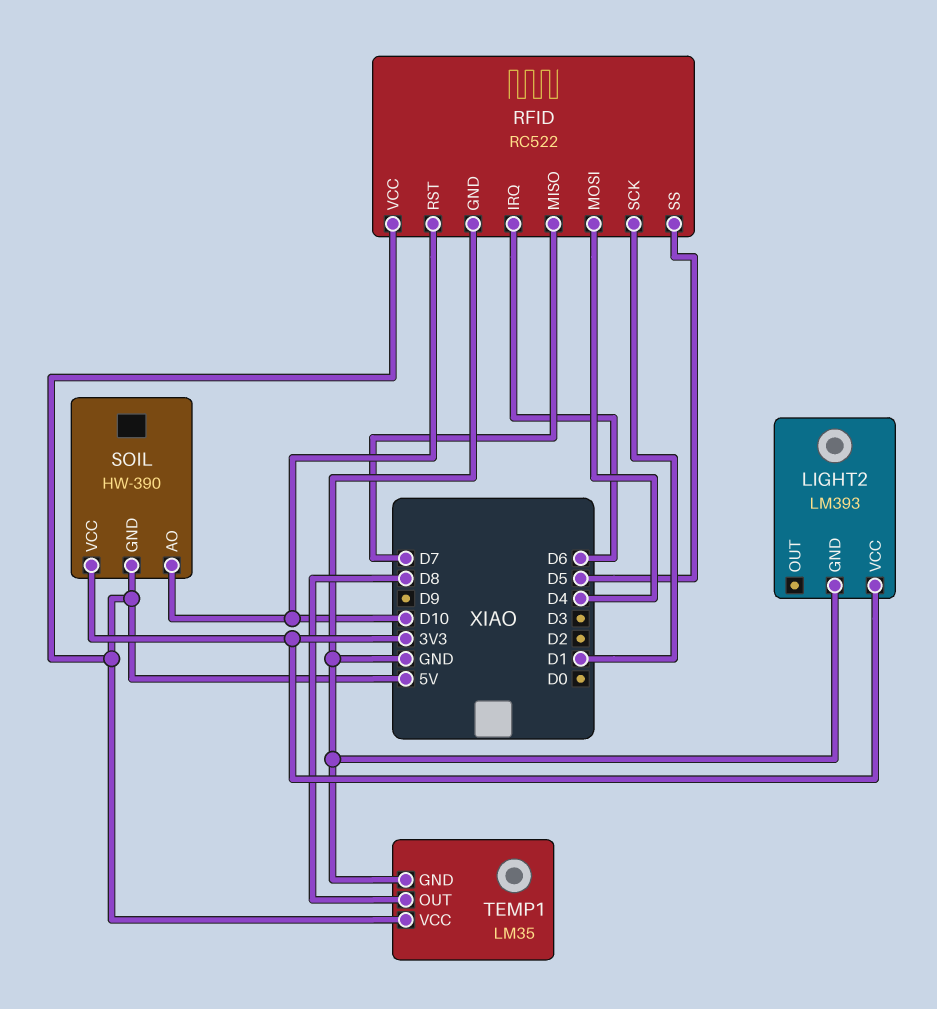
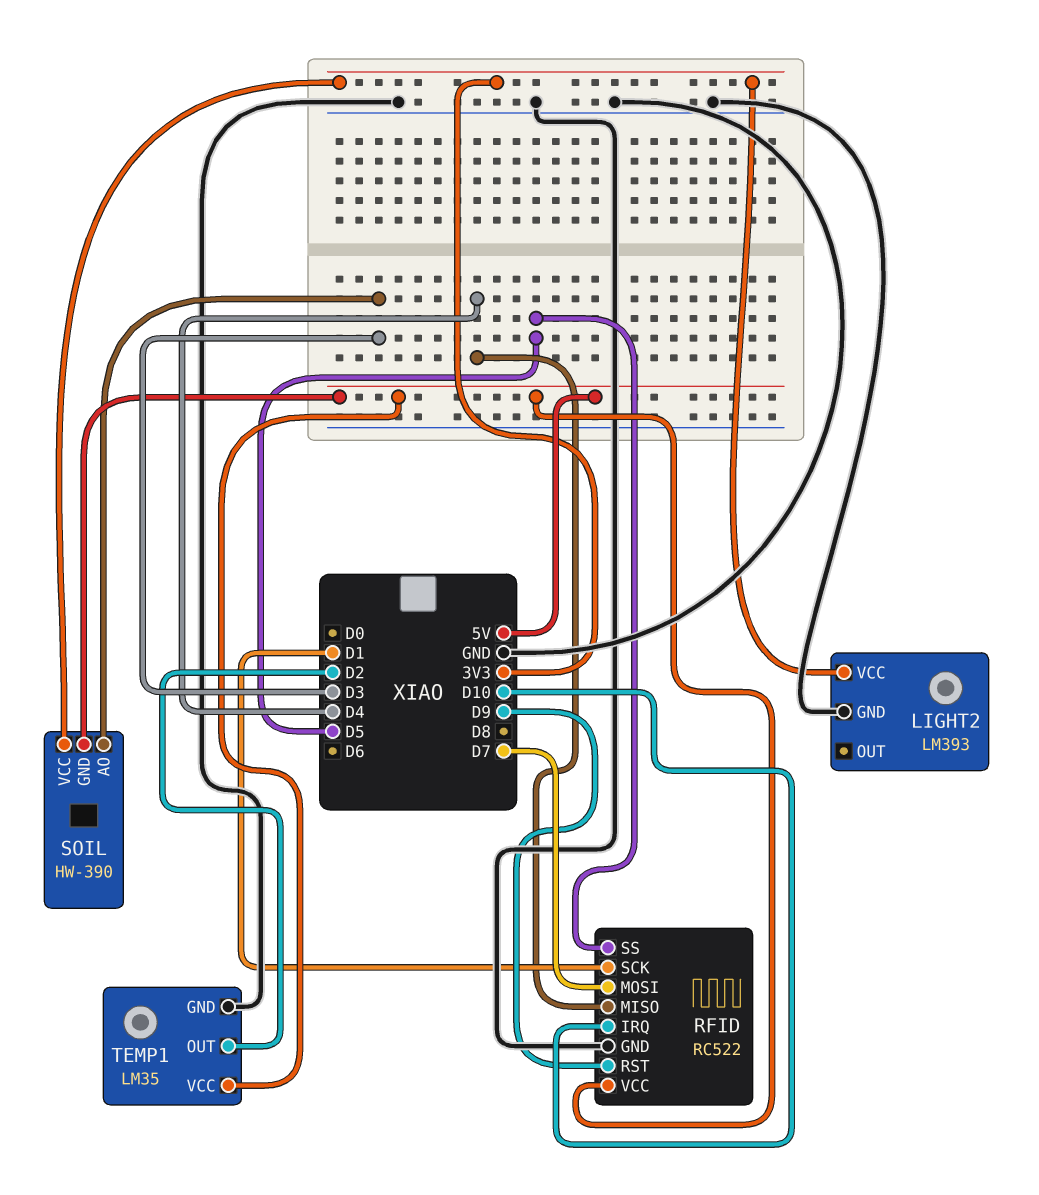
RFID pin IRQ: D6 -> D10
RFID pin MISO: D7 -> D4
RFID pin MOSI: D4 -> D7
RFID pin RST: D10 -> D9
SOIL pin AO: D10 -> D3
TEMP1 pin OUT: D8 -> D2

